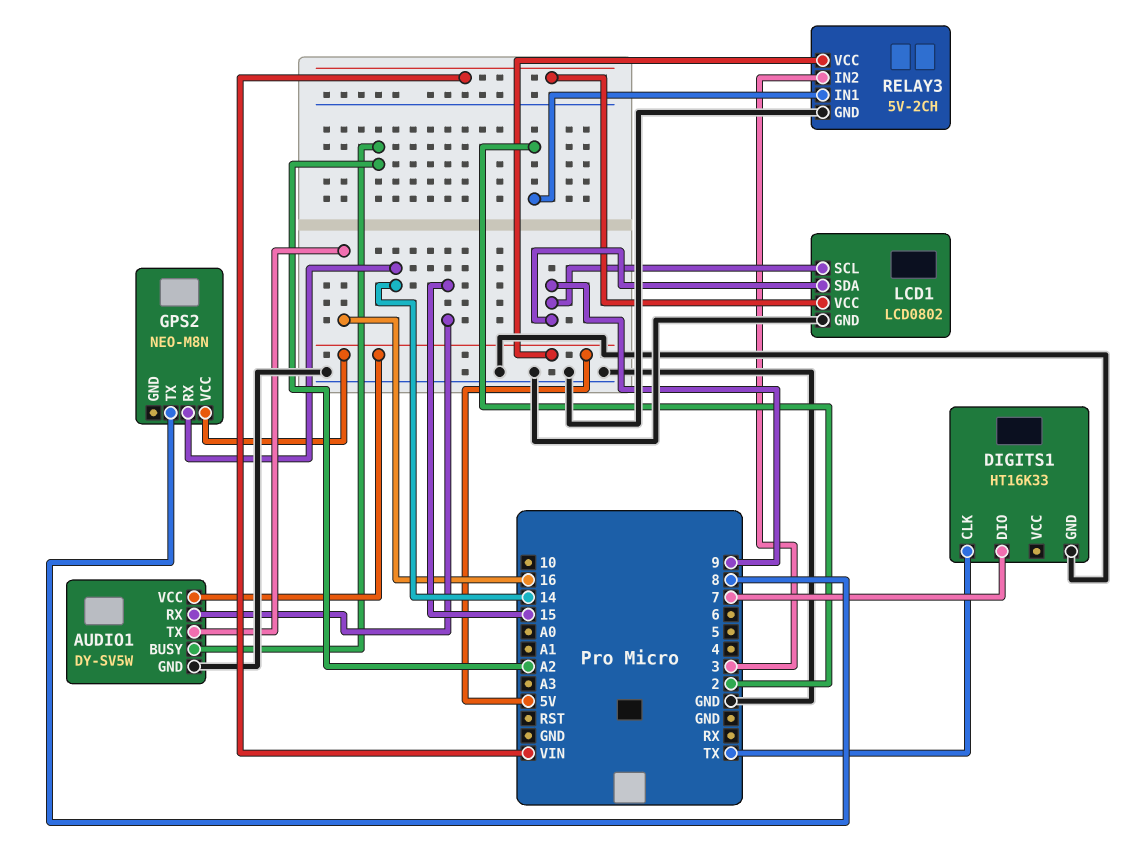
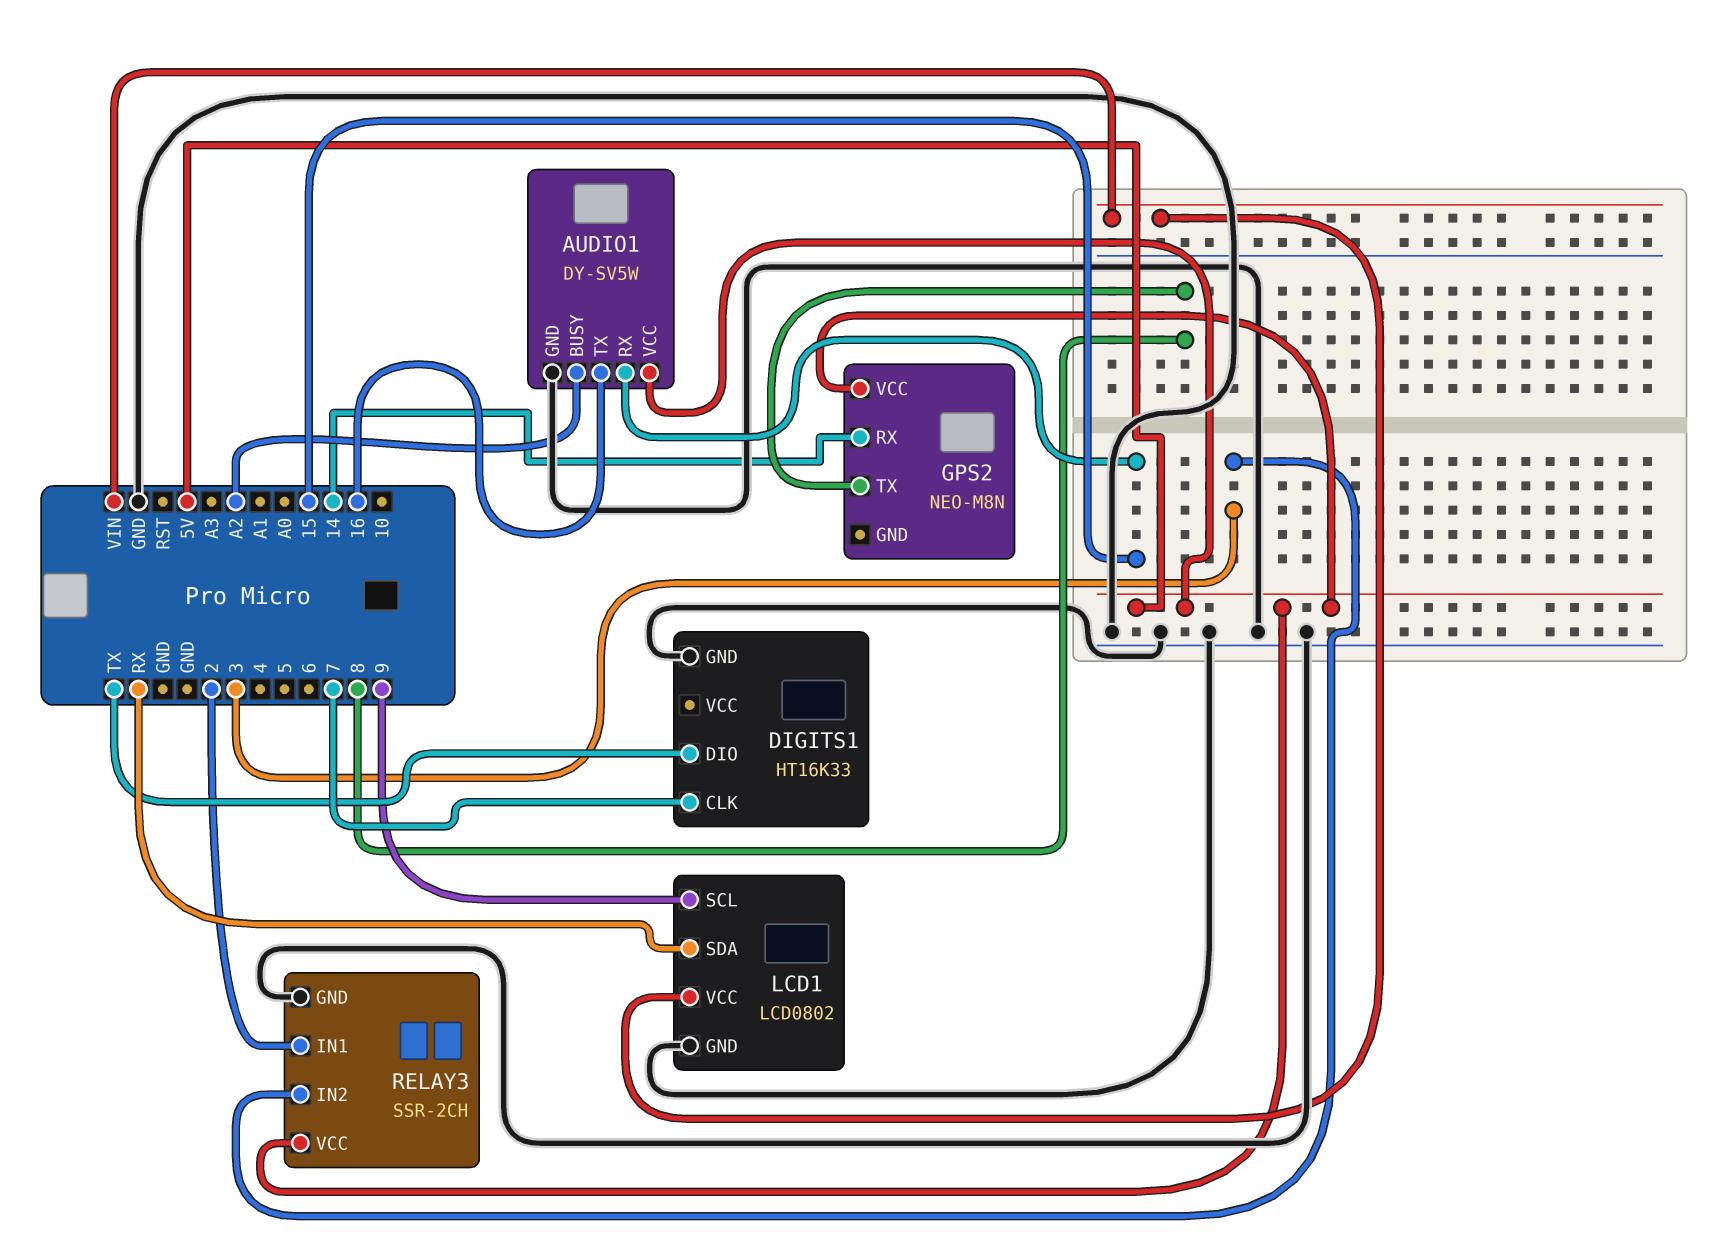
DIGITS1 pin CLK: TX -> 7
DIGITS1 pin DIO: 7 -> TX
LCD1 pin SDA: 9 -> RX
RELAY3: 5V-2CH -> SSR-2CH

